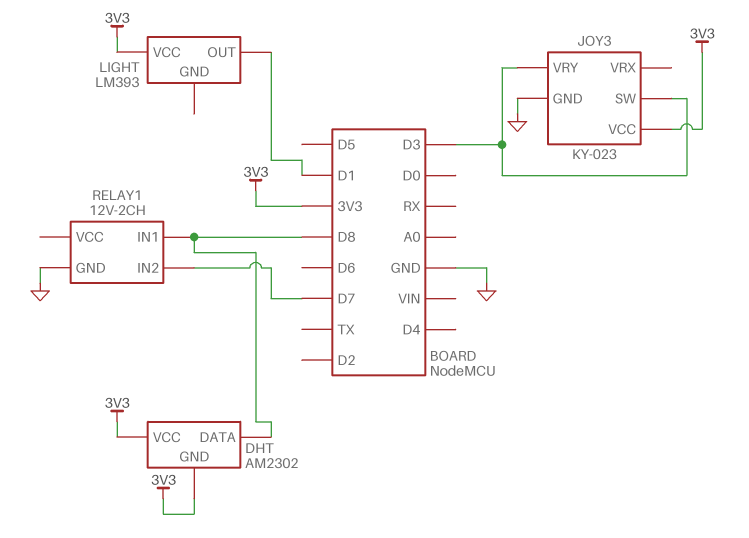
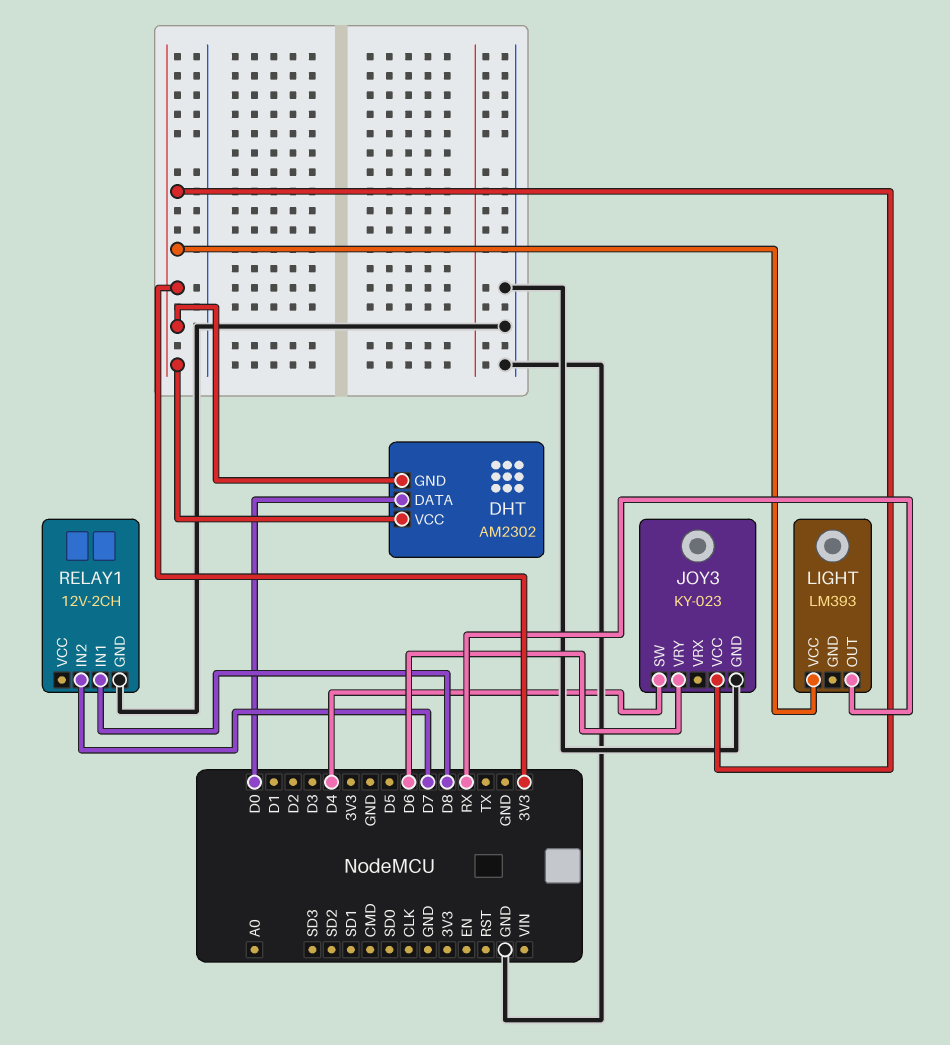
DHT pin DATA: D8 -> D0
JOY3 pin SW: D3 -> D4
JOY3 pin VRY: D3 -> D6
LIGHT pin OUT: D1 -> RX

